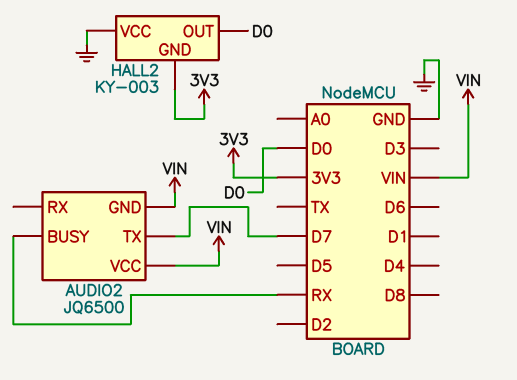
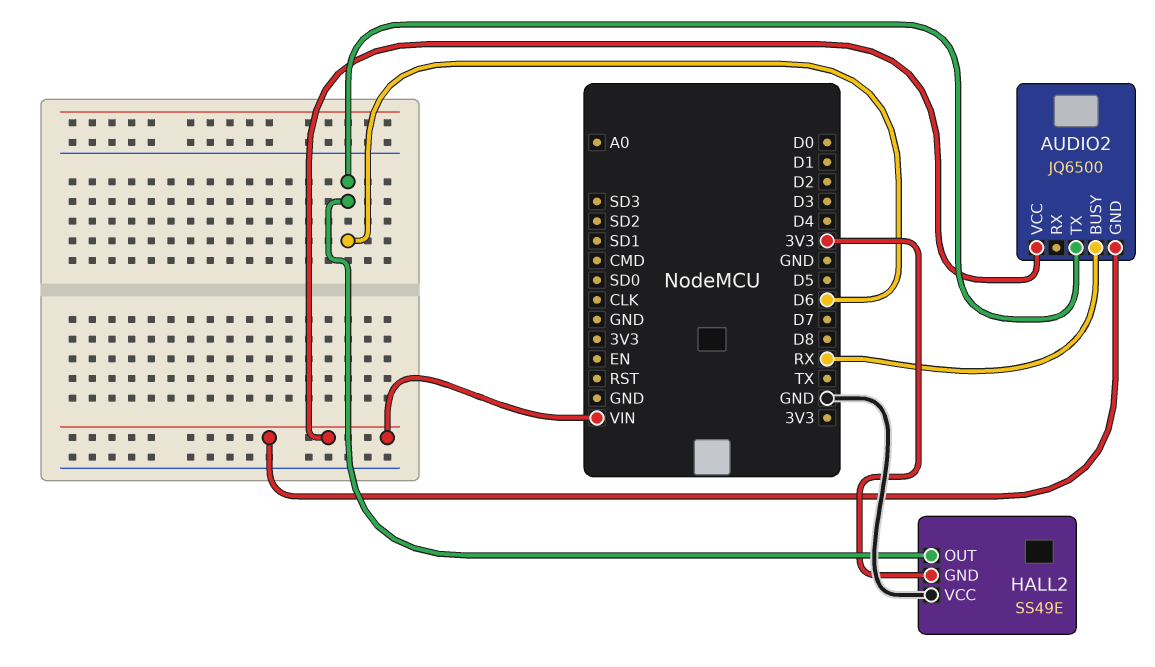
AUDIO2 pin TX: D7 -> D6
HALL2: KY-003 -> SS49E
HALL2 pin OUT: D0 -> D6

